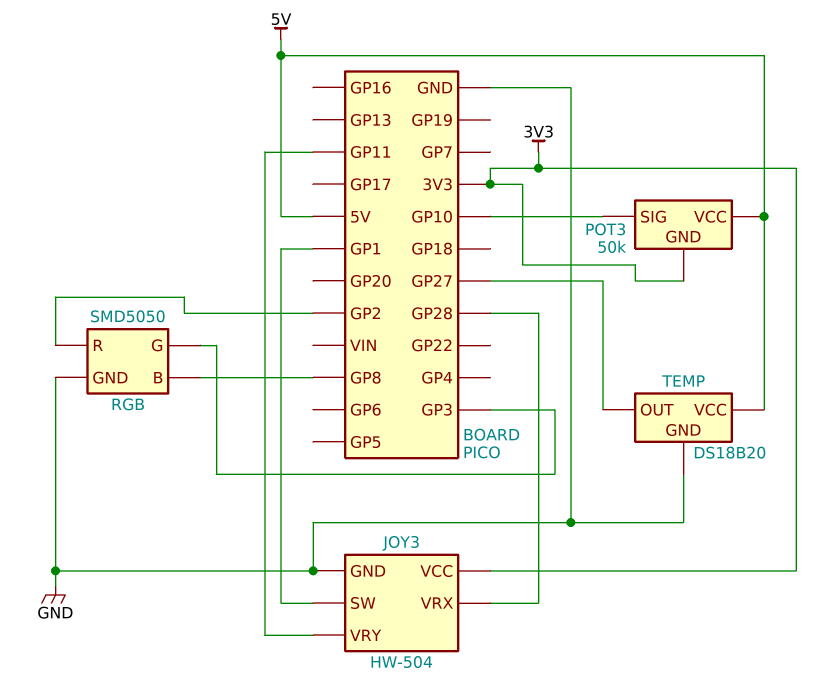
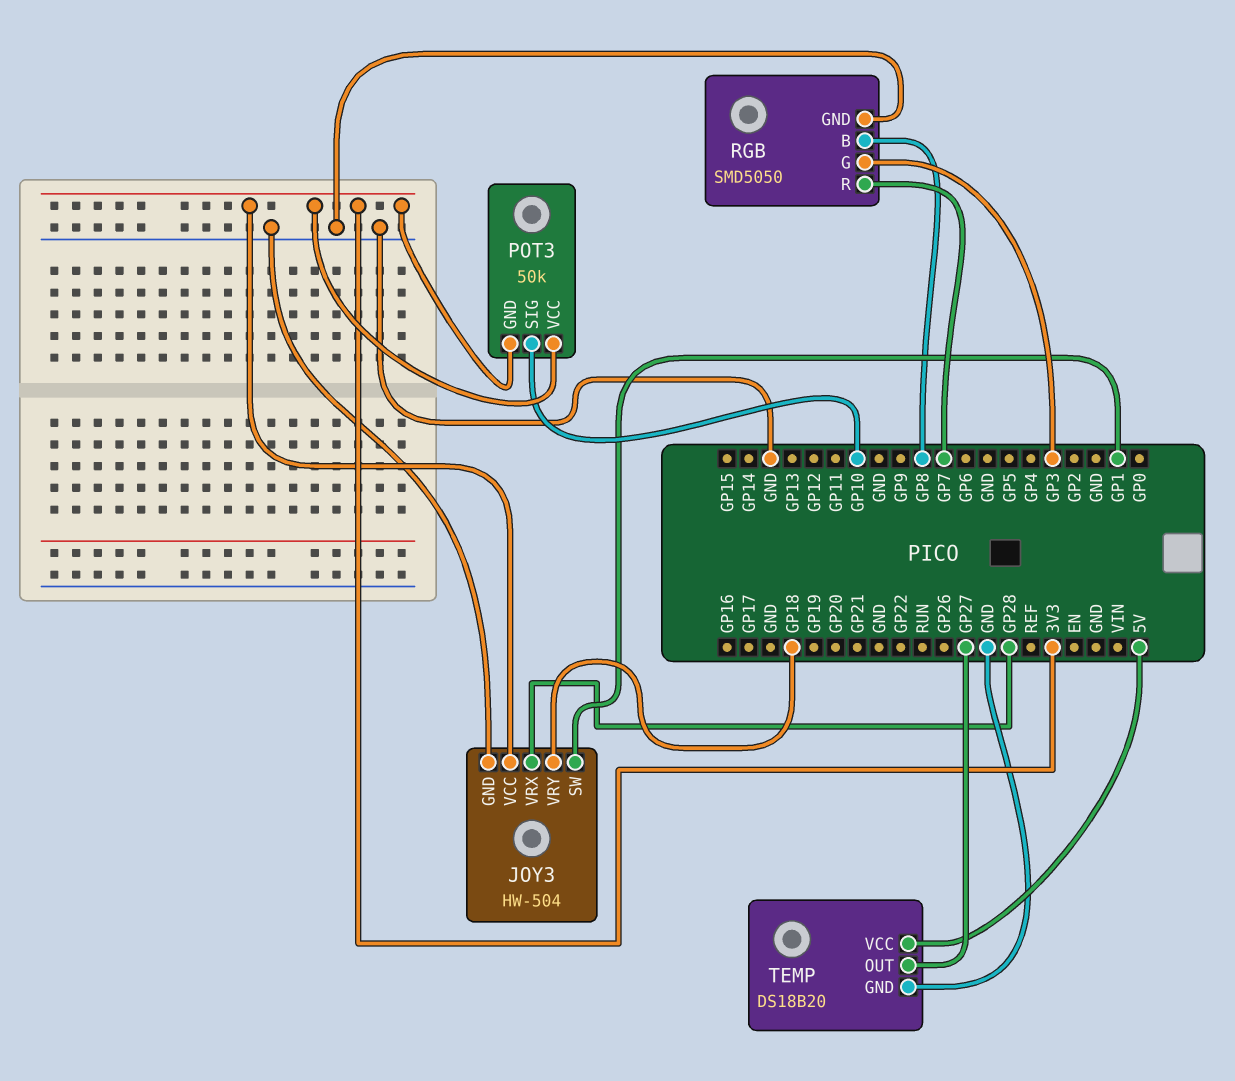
JOY3 pin VRY: GP11 -> GP18
POT3 pin VCC: 5V -> 3V3
RGB pin R: GP2 -> GP7

